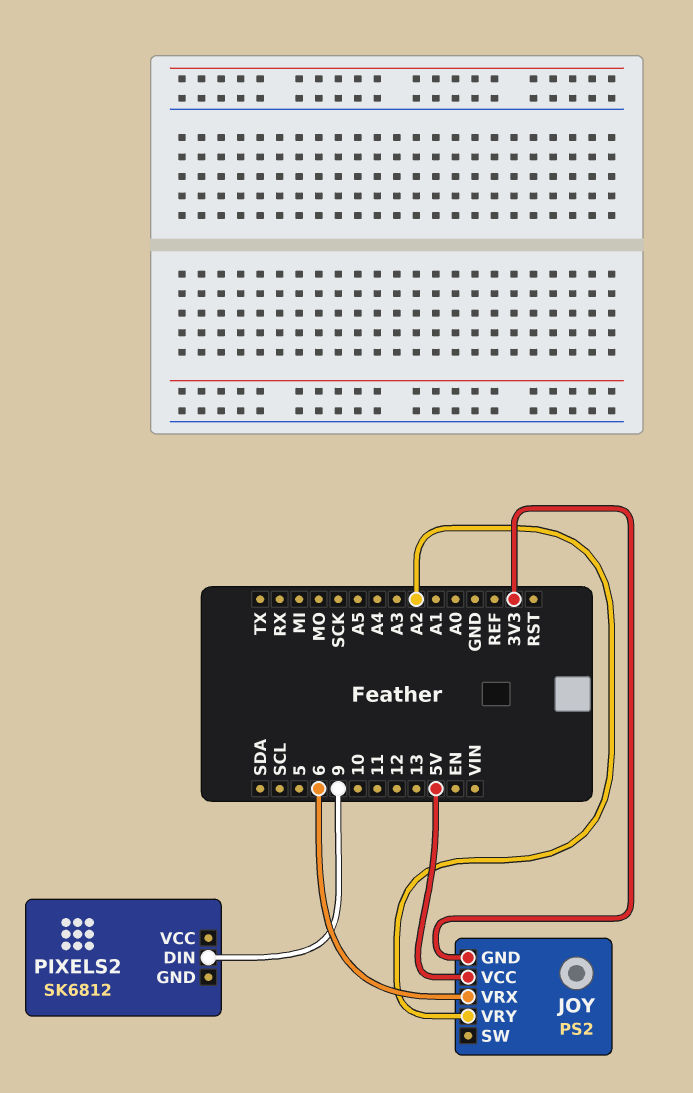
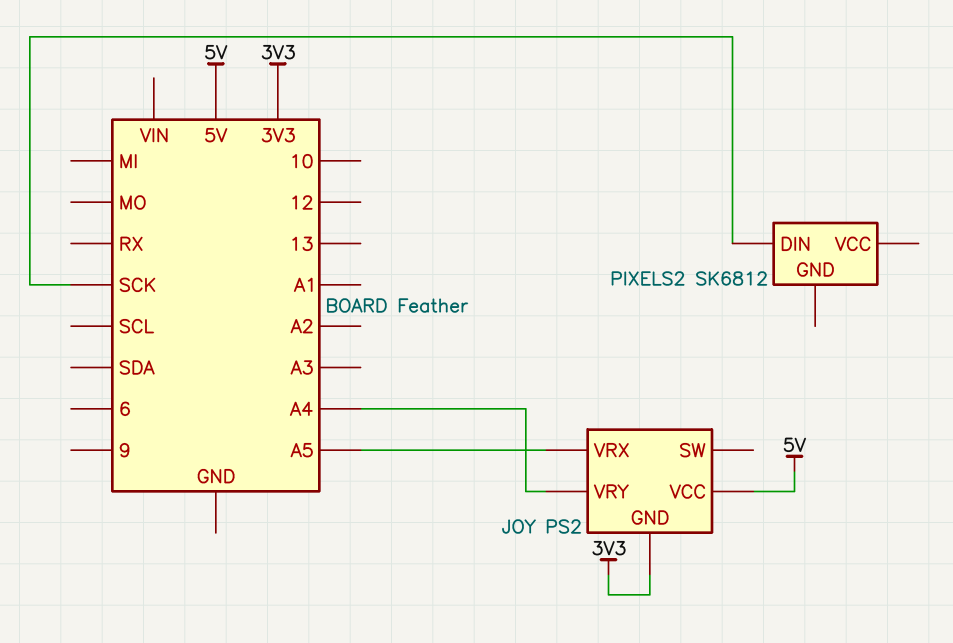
JOY pin VRX: 6 -> A5
JOY pin VRY: A2 -> A4
PIXELS2 pin DIN: 9 -> SCK

